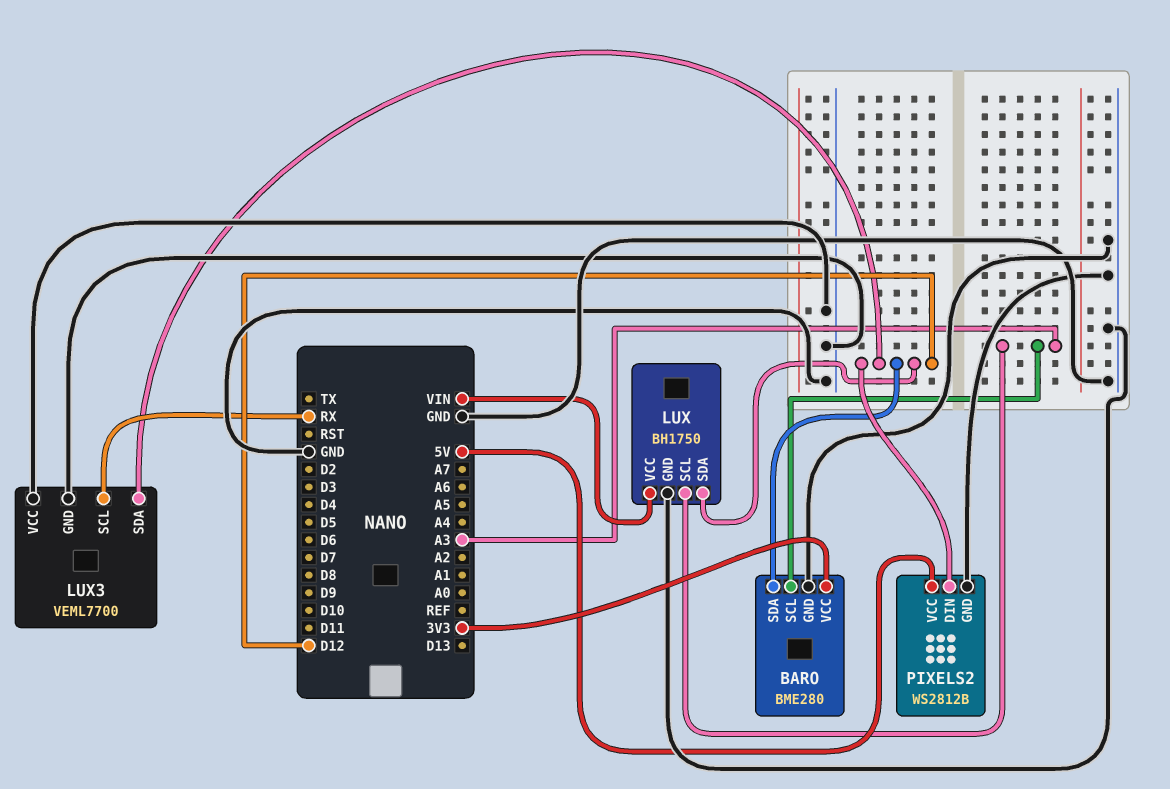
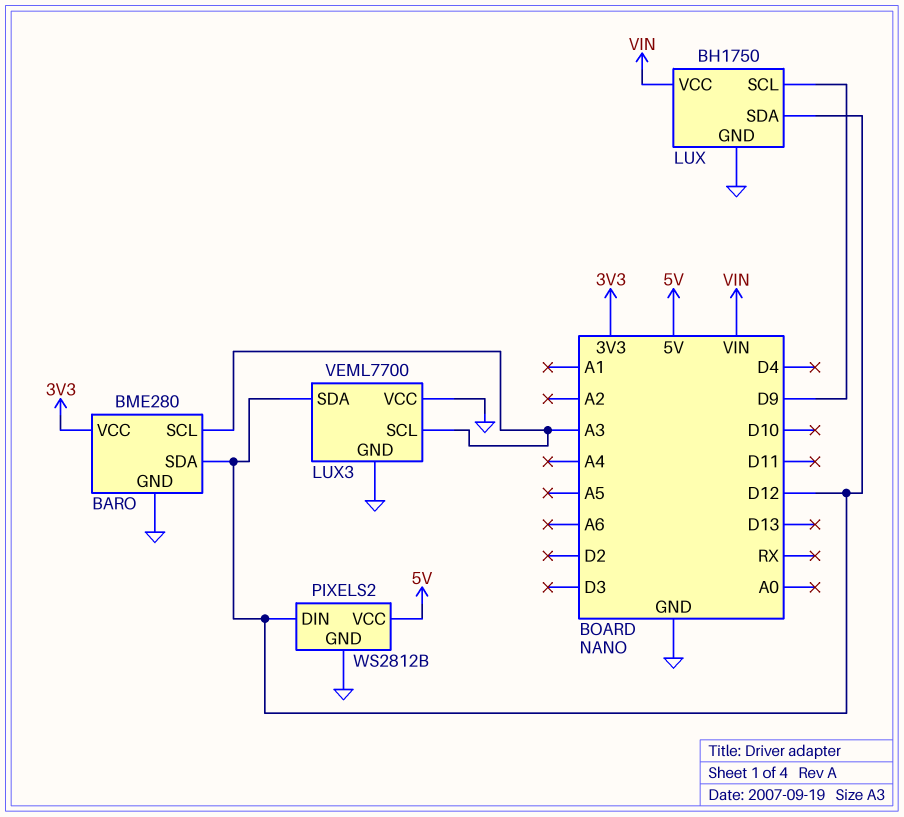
LUX pin SCL: A3 -> D9
LUX3 pin SCL: RX -> A3

